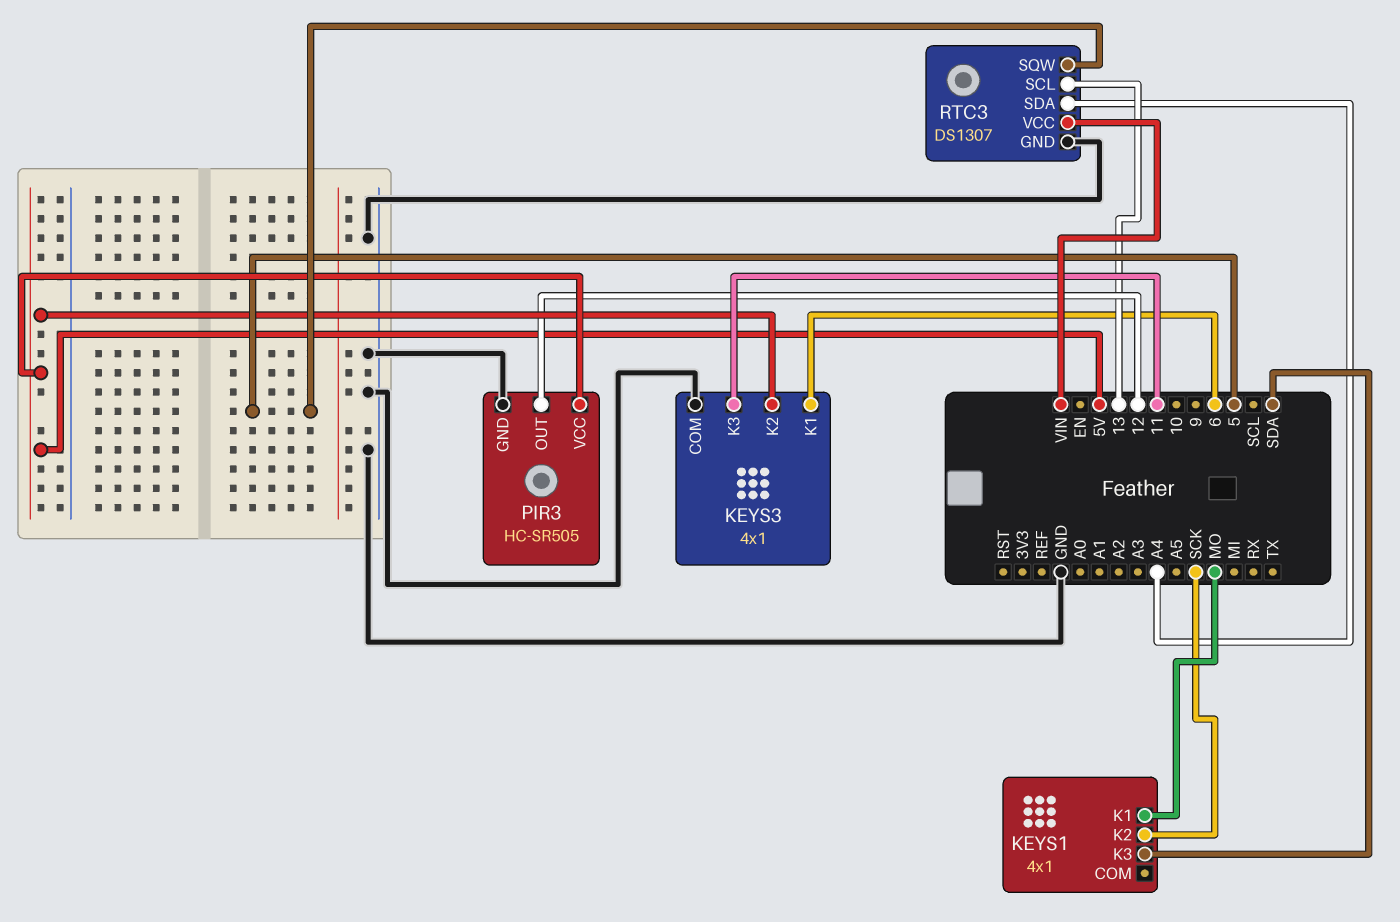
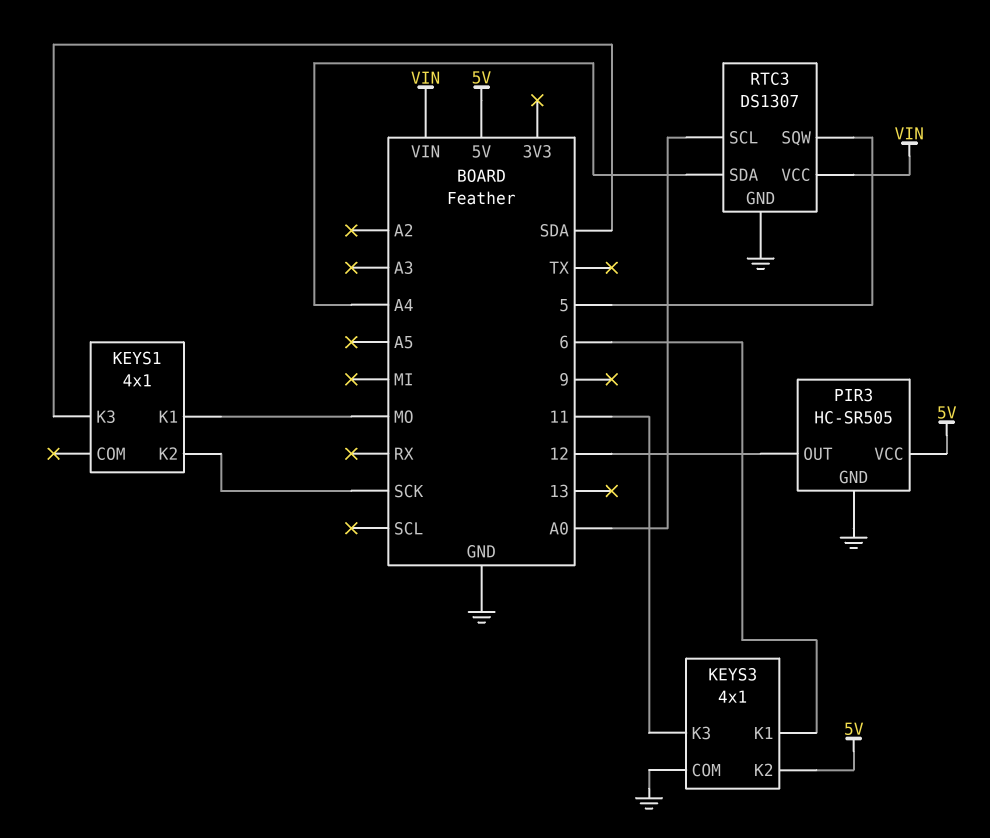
RTC3 pin SCL: 13 -> A0

